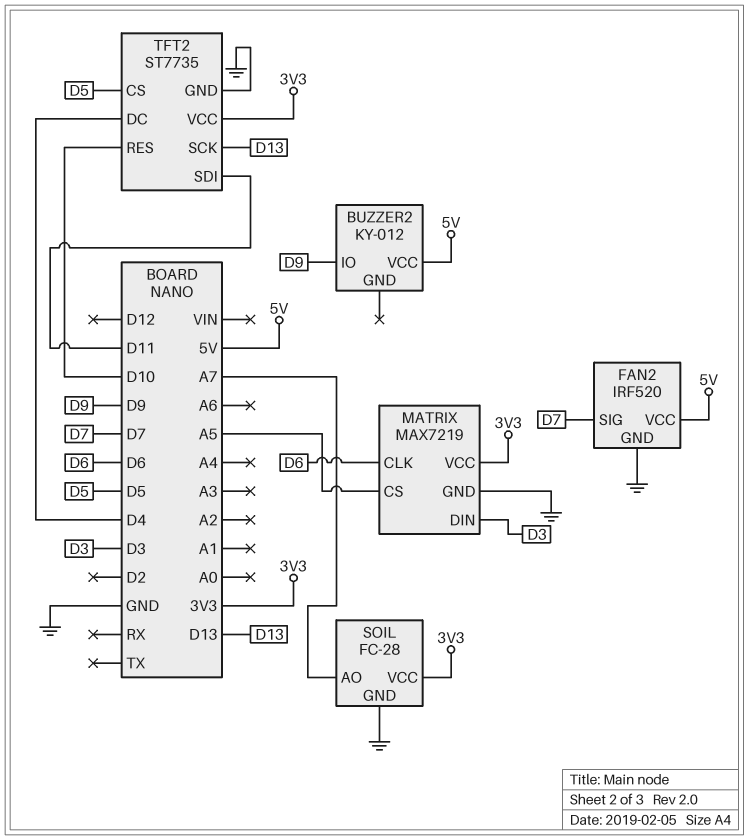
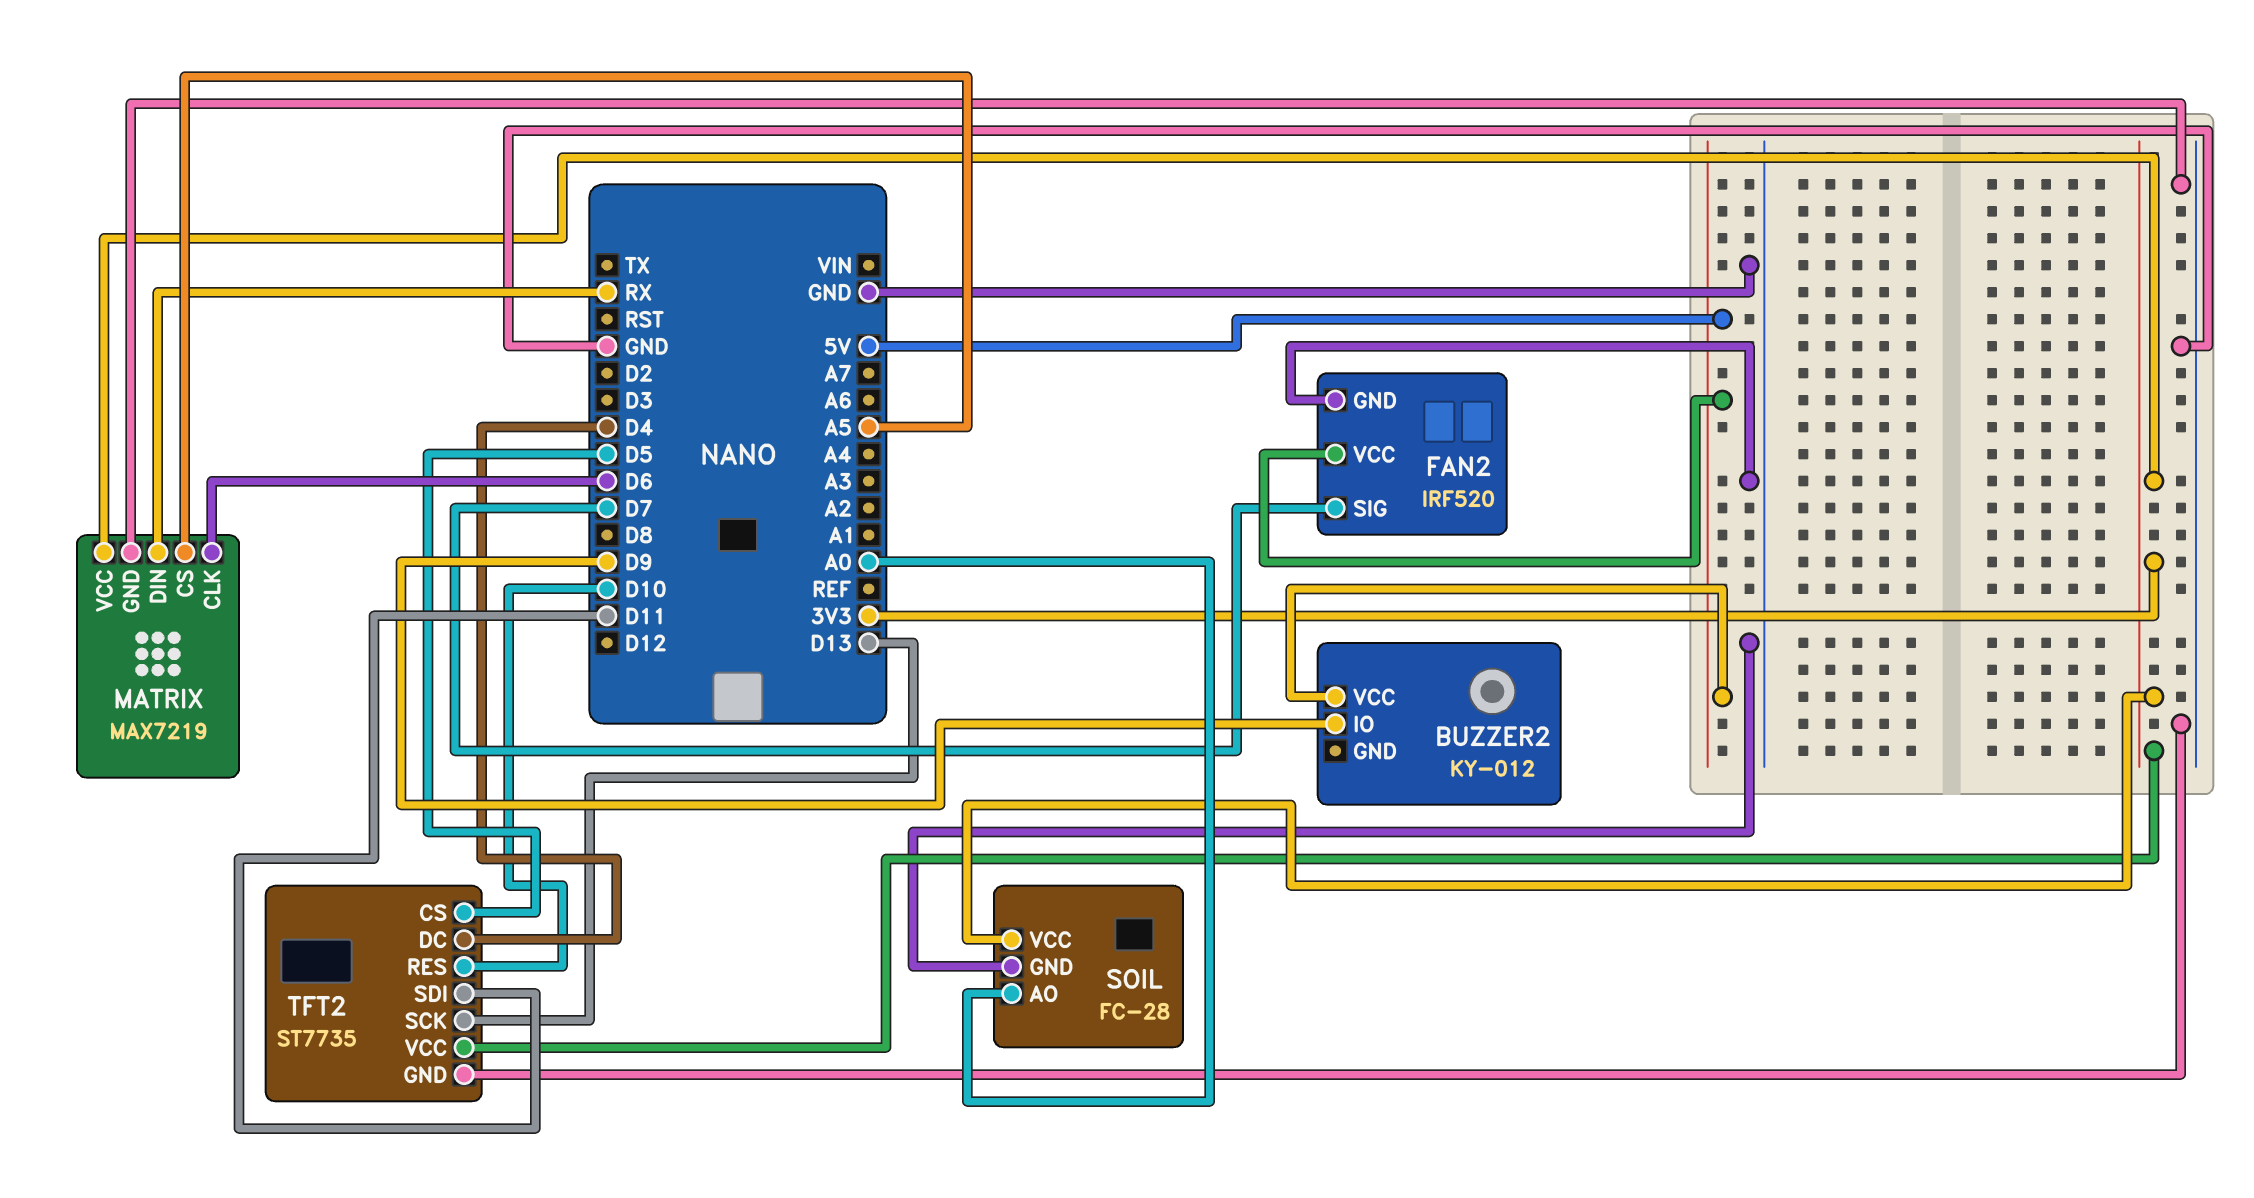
MATRIX pin DIN: D3 -> RX
SOIL pin AO: A7 -> A0

